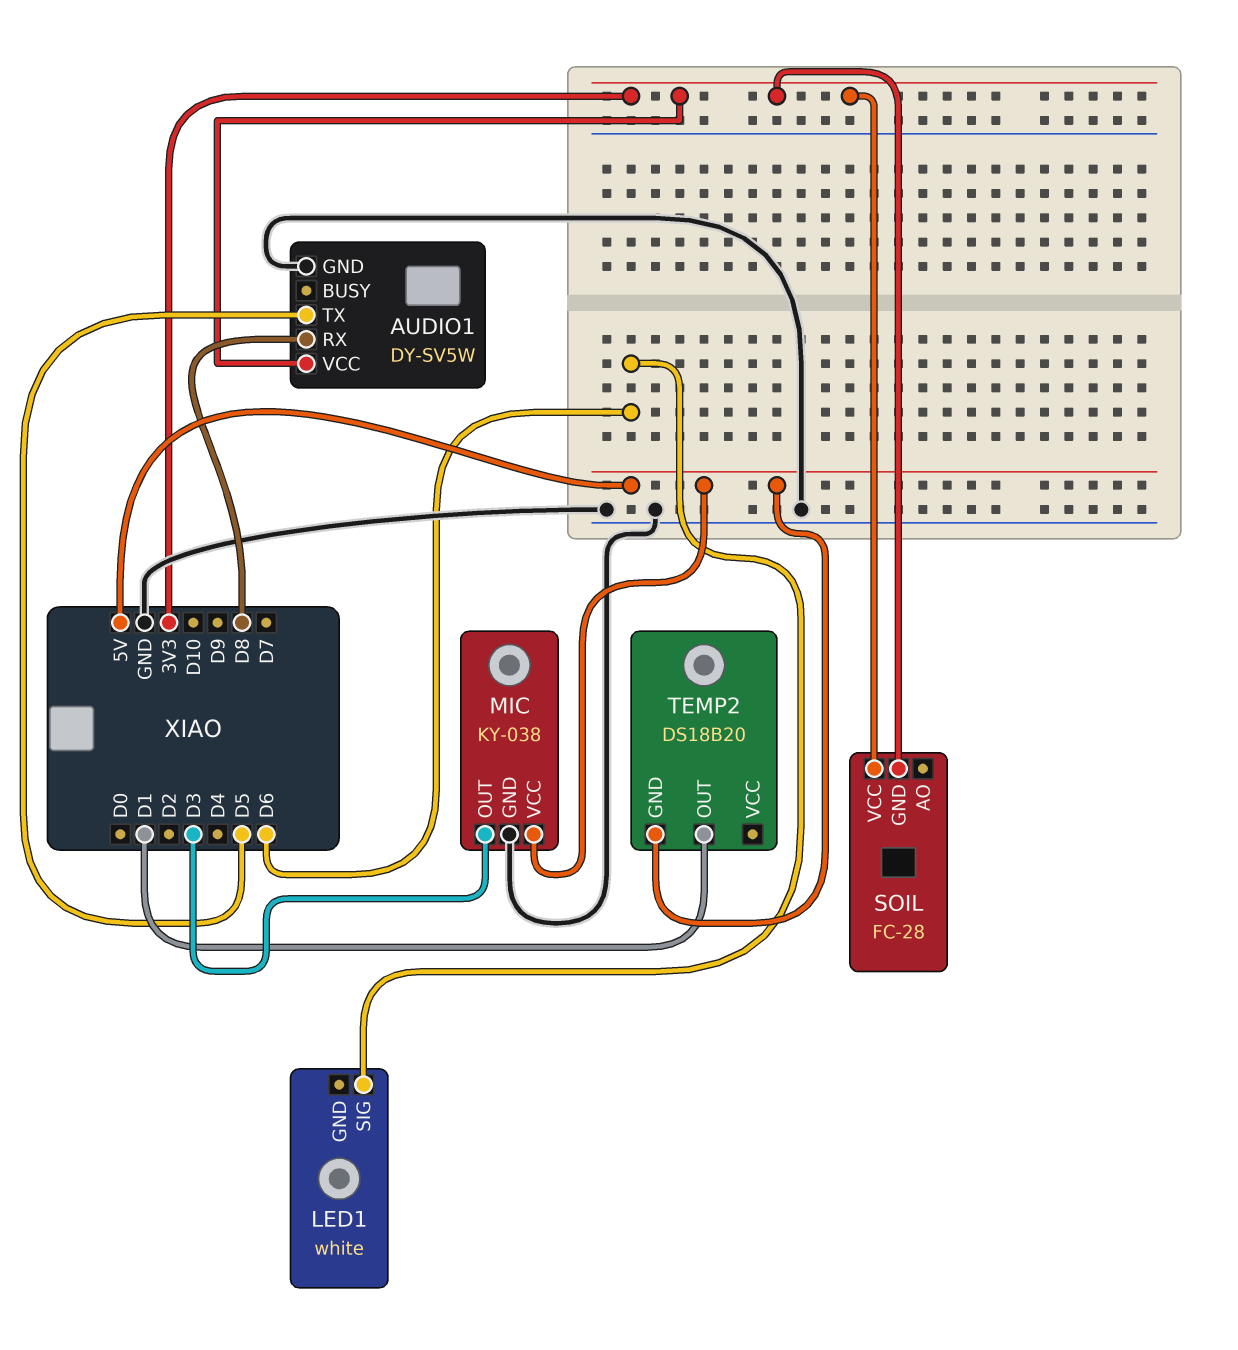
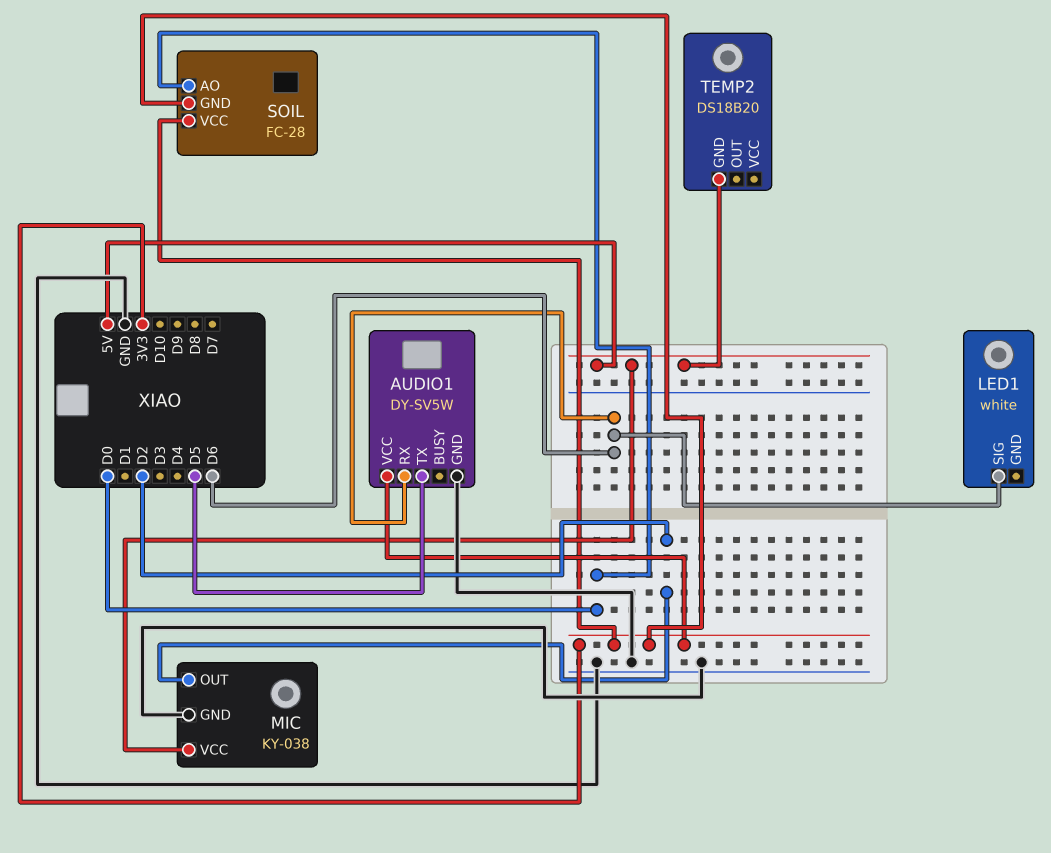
AUDIO1 pin RX: D8 -> D6
MIC pin OUT: D3 -> D2
SOIL pin AO: none -> D0
TEMP2 pin OUT: D1 -> none

